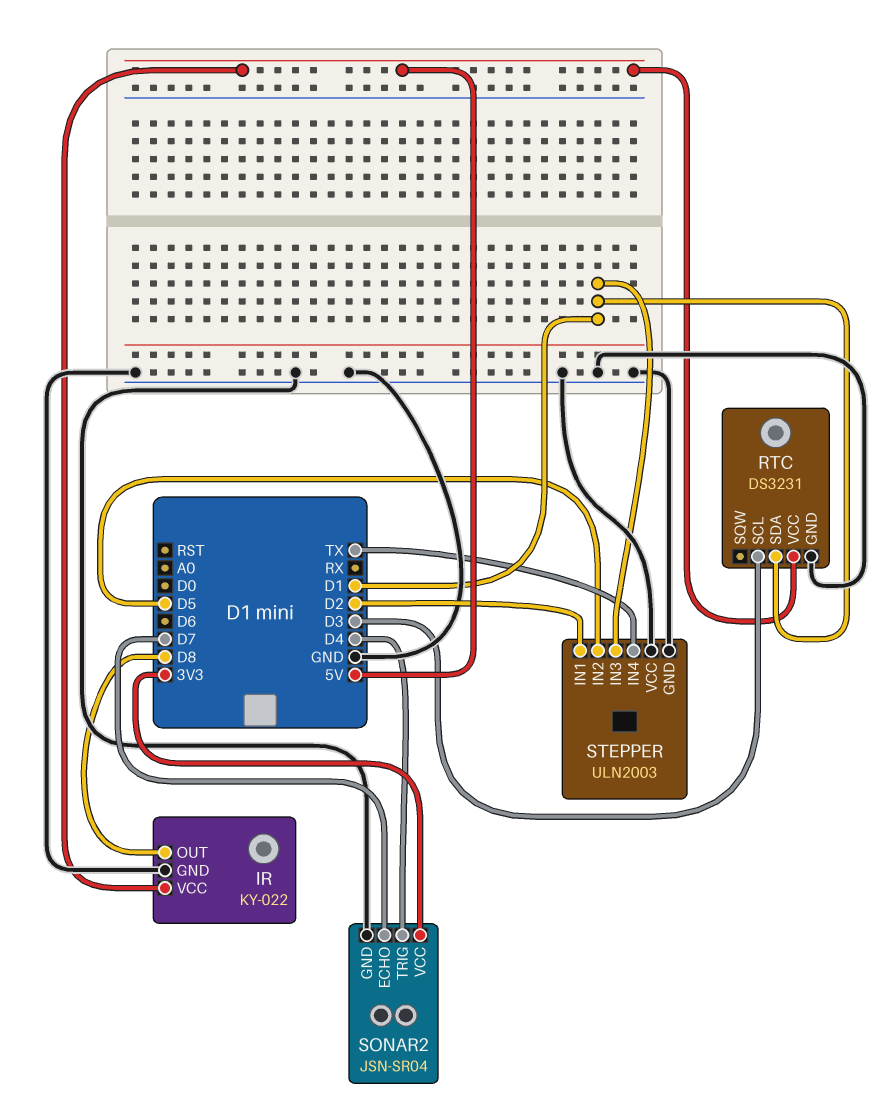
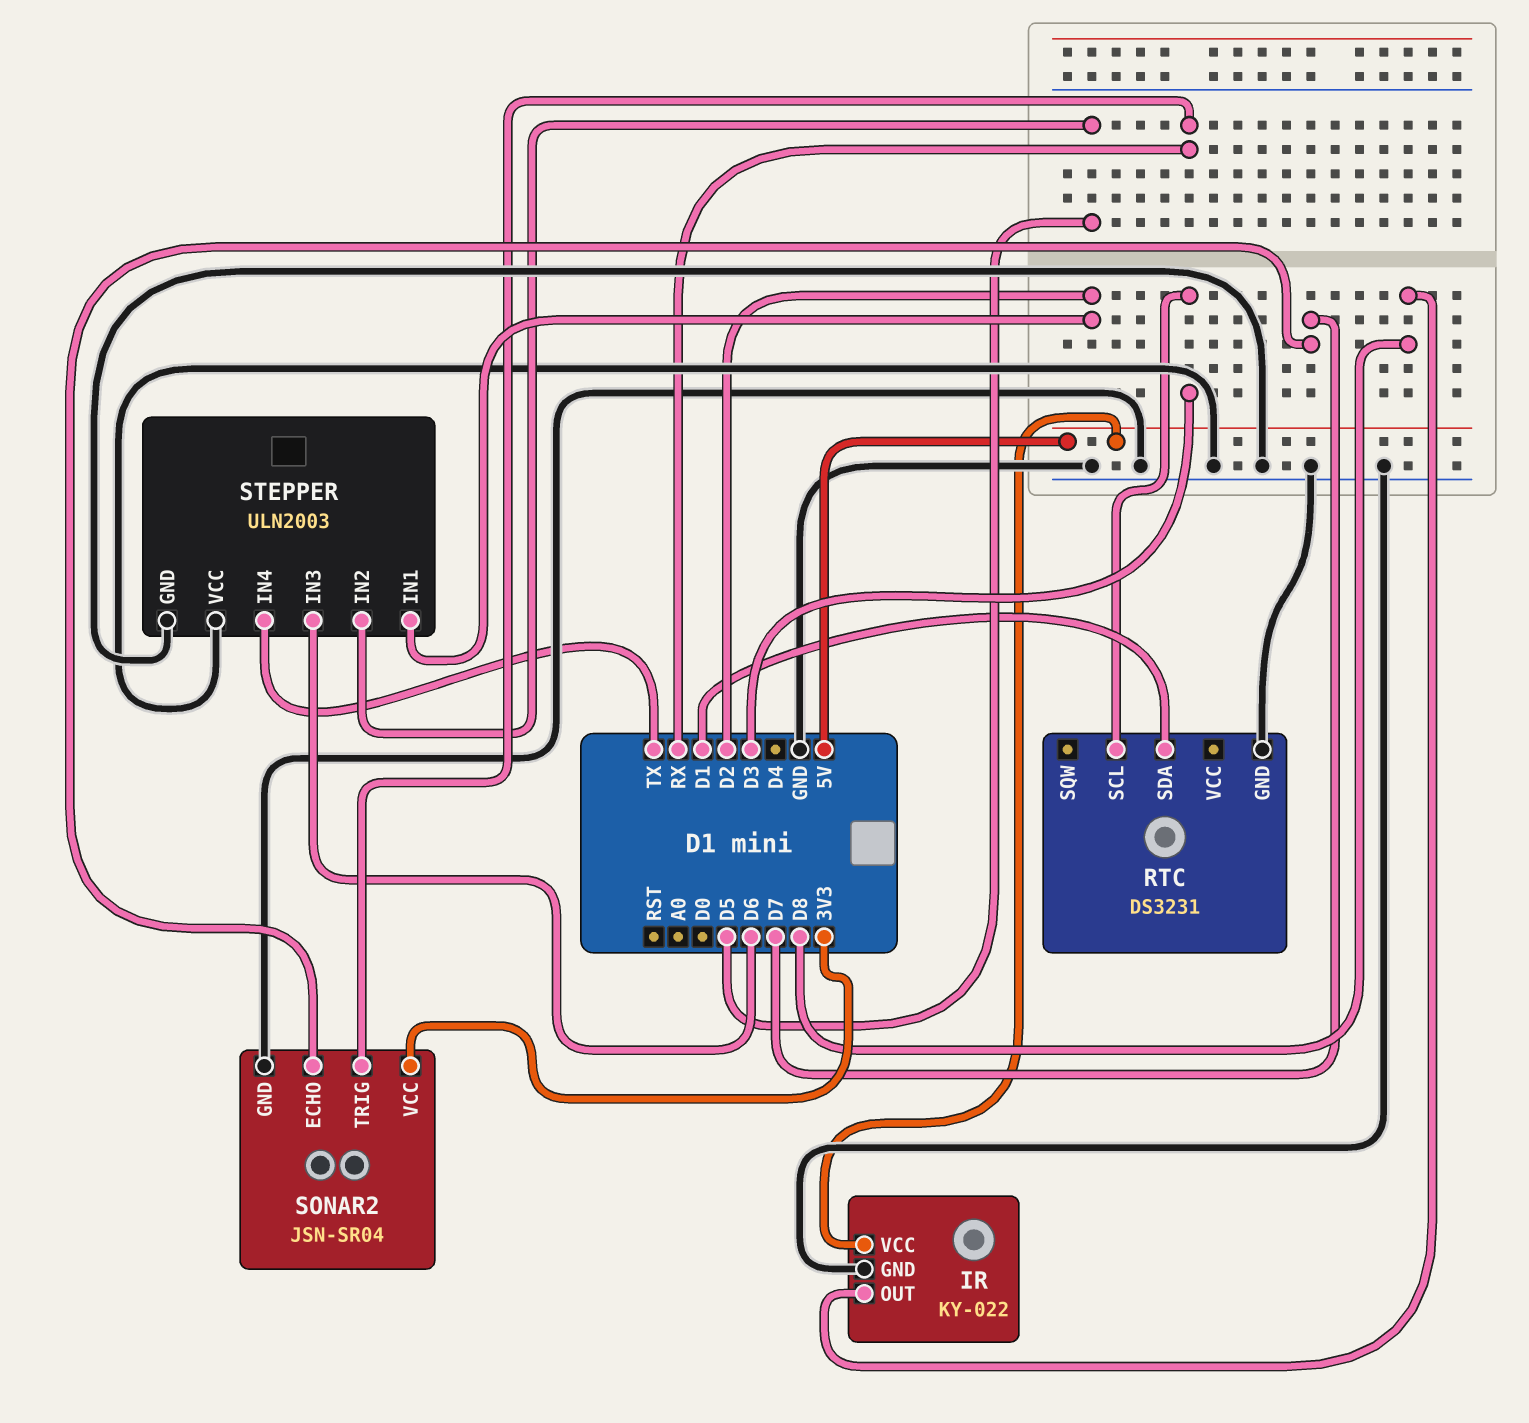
RTC pin VCC: 5V -> none
SONAR2 pin TRIG: D4 -> RX
STEPPER pin IN3: D1 -> D6

